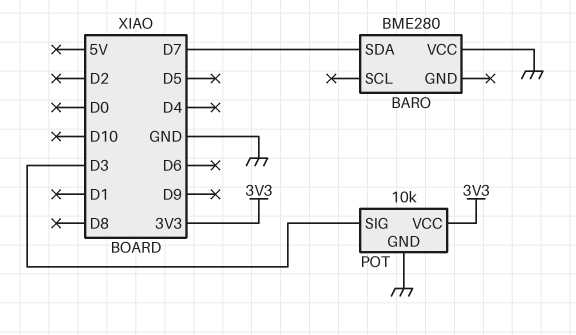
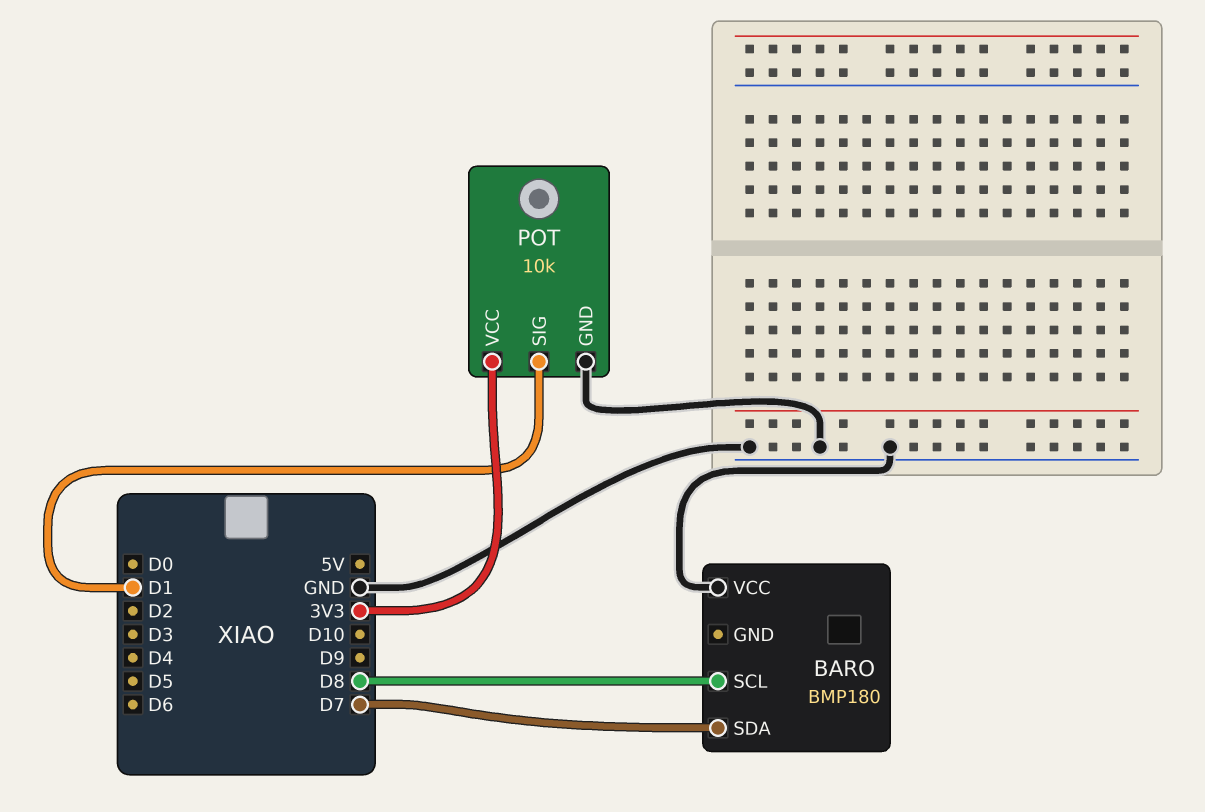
BARO: BME280 -> BMP180
BARO pin SCL: none -> D8
POT pin SIG: D3 -> D1

